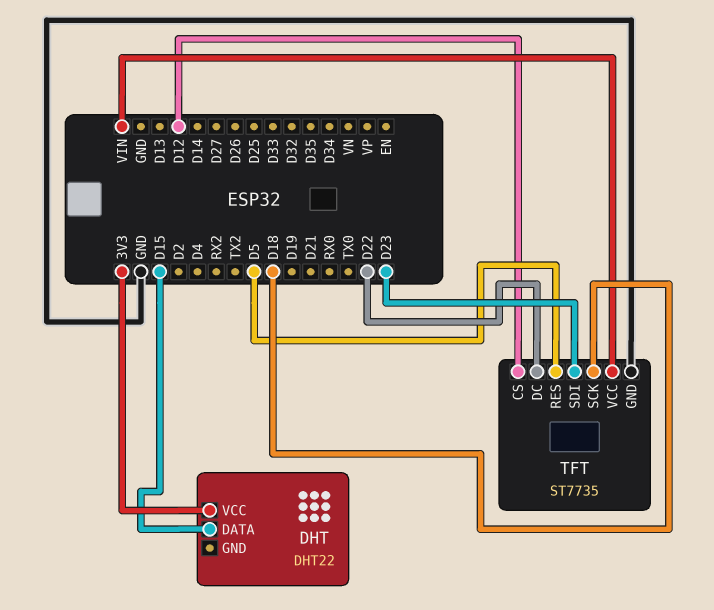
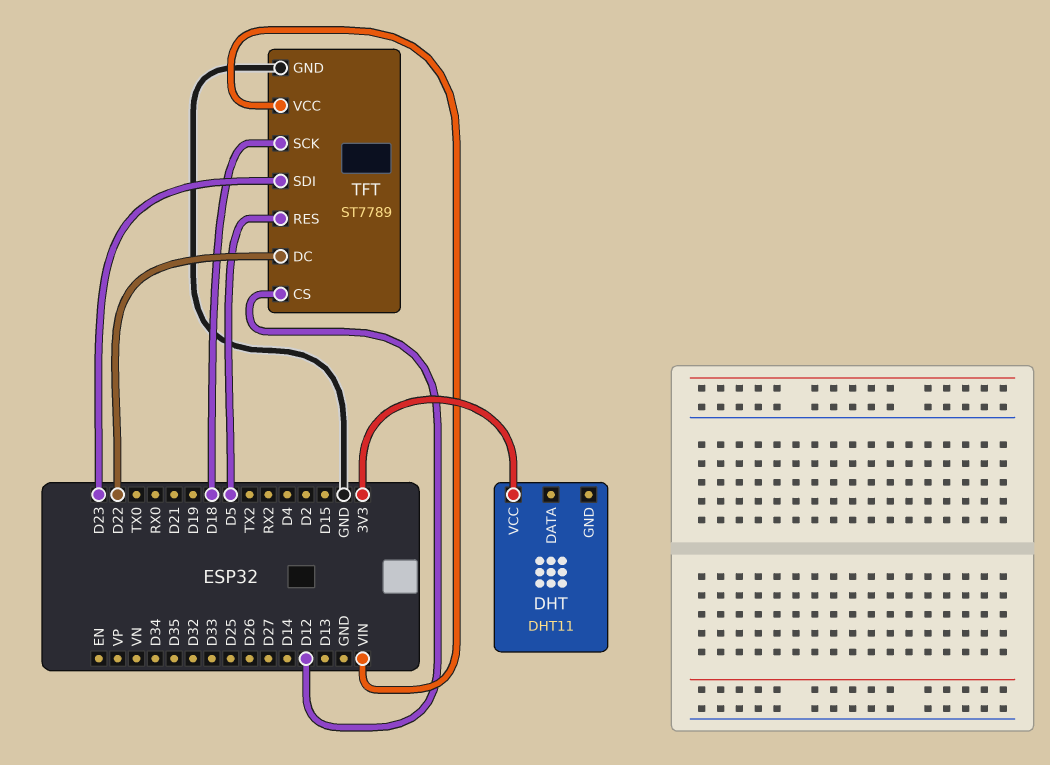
DHT: DHT22 -> DHT11
DHT pin DATA: D15 -> none
TFT: ST7735 -> ST7789

